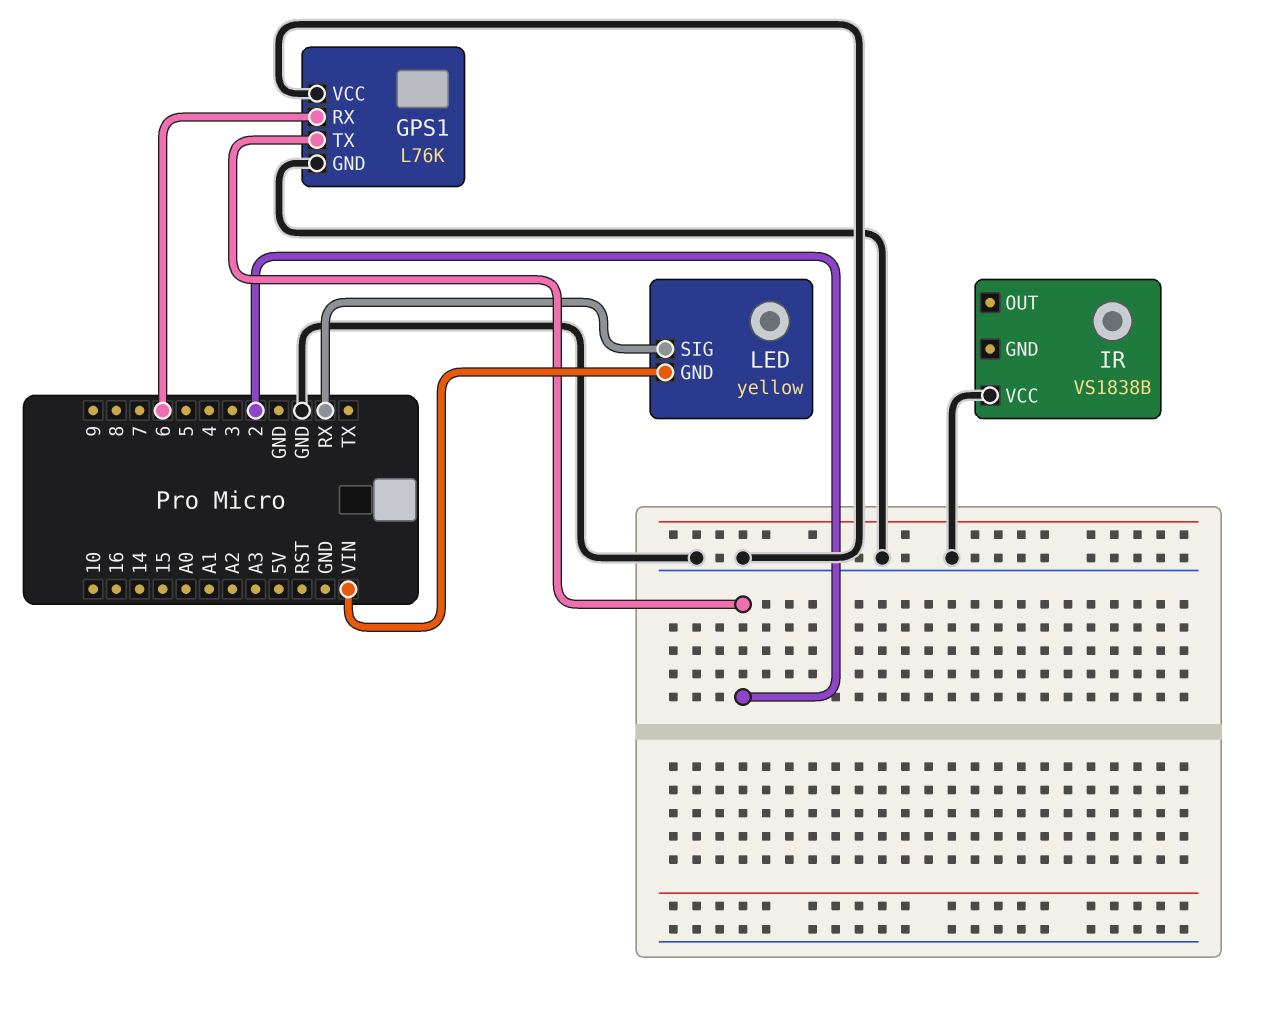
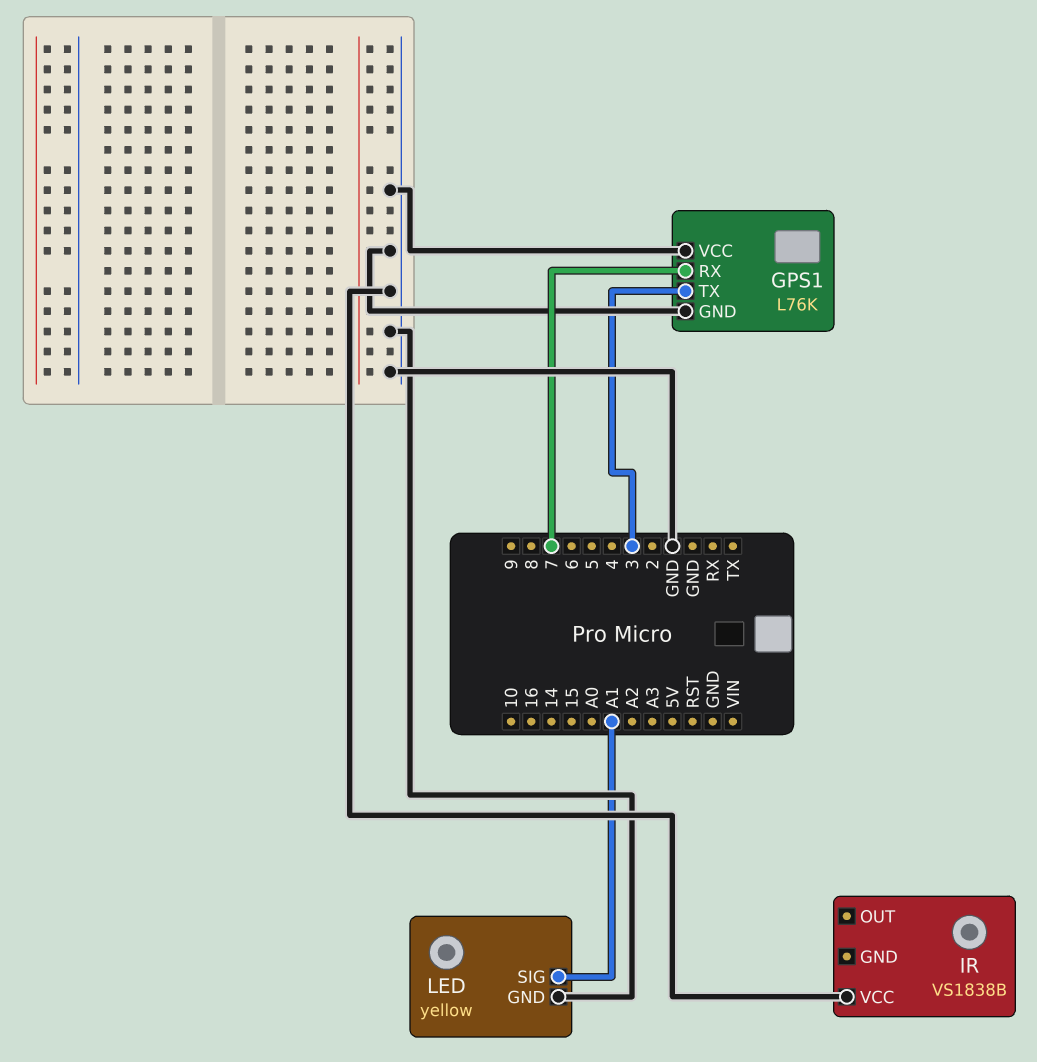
GPS1 pin RX: 6 -> 7
GPS1 pin TX: 2 -> 3
LED pin GND: VIN -> GND
LED pin SIG: RX -> A1

